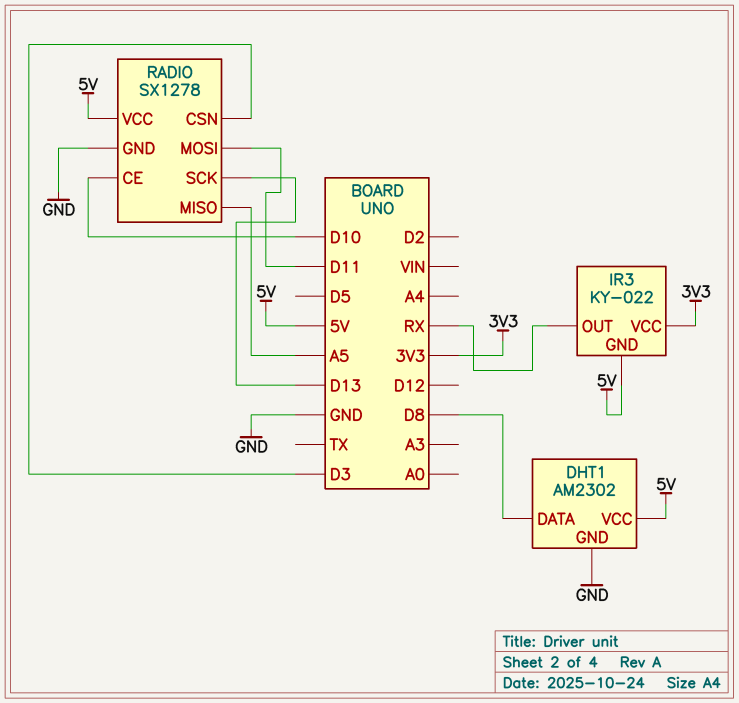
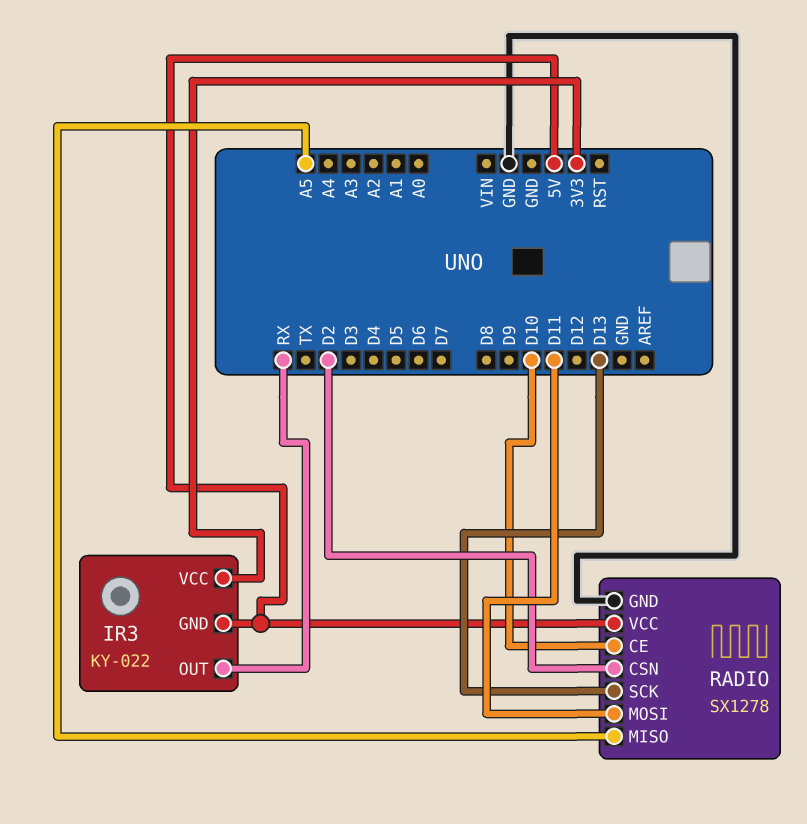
DHT1: AM2302 -> none
DHT1 pin DATA: D8 -> none
DHT1 pin GND: GND -> none
DHT1 pin VCC: 5V -> none
RADIO pin CSN: D3 -> D2

